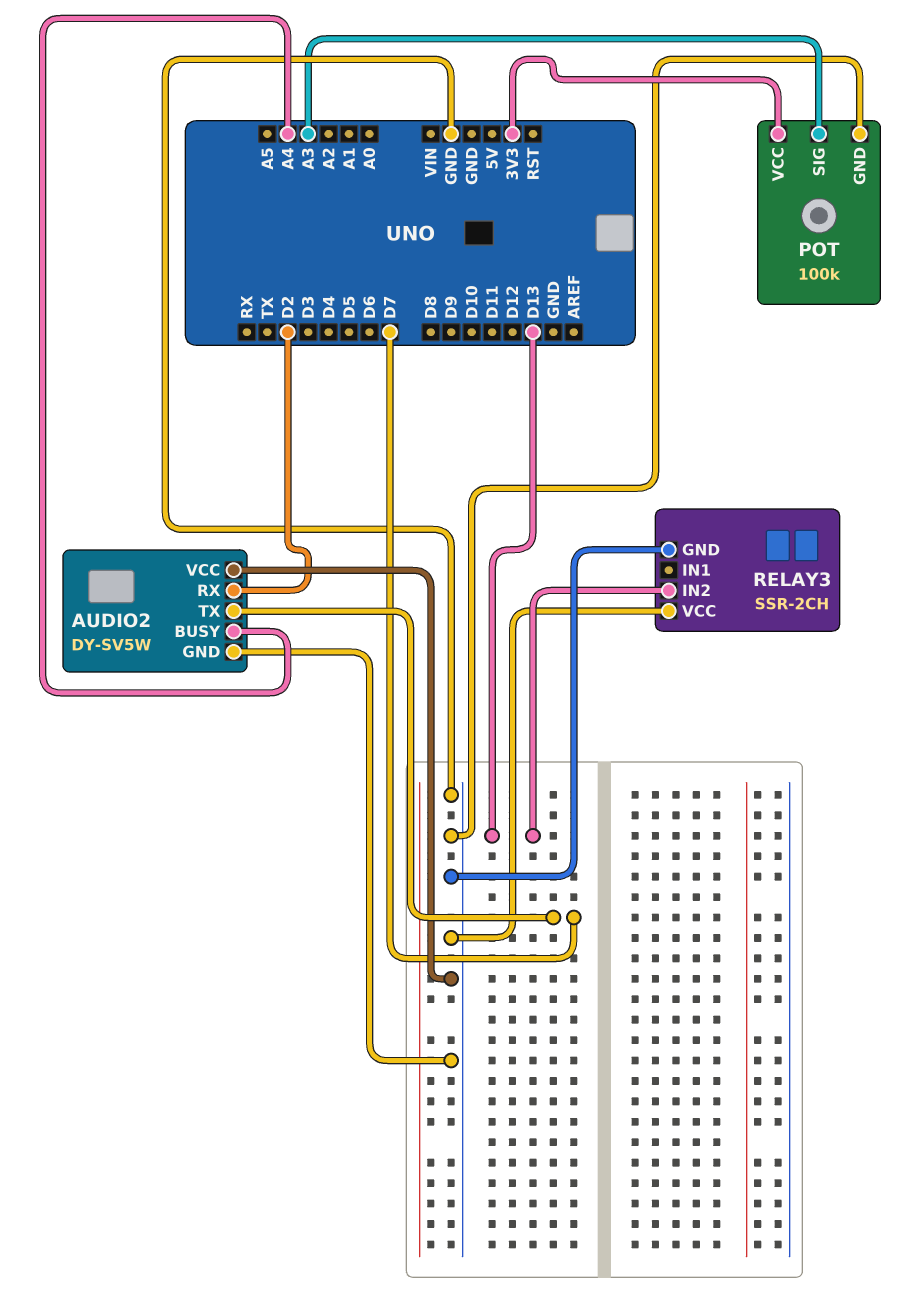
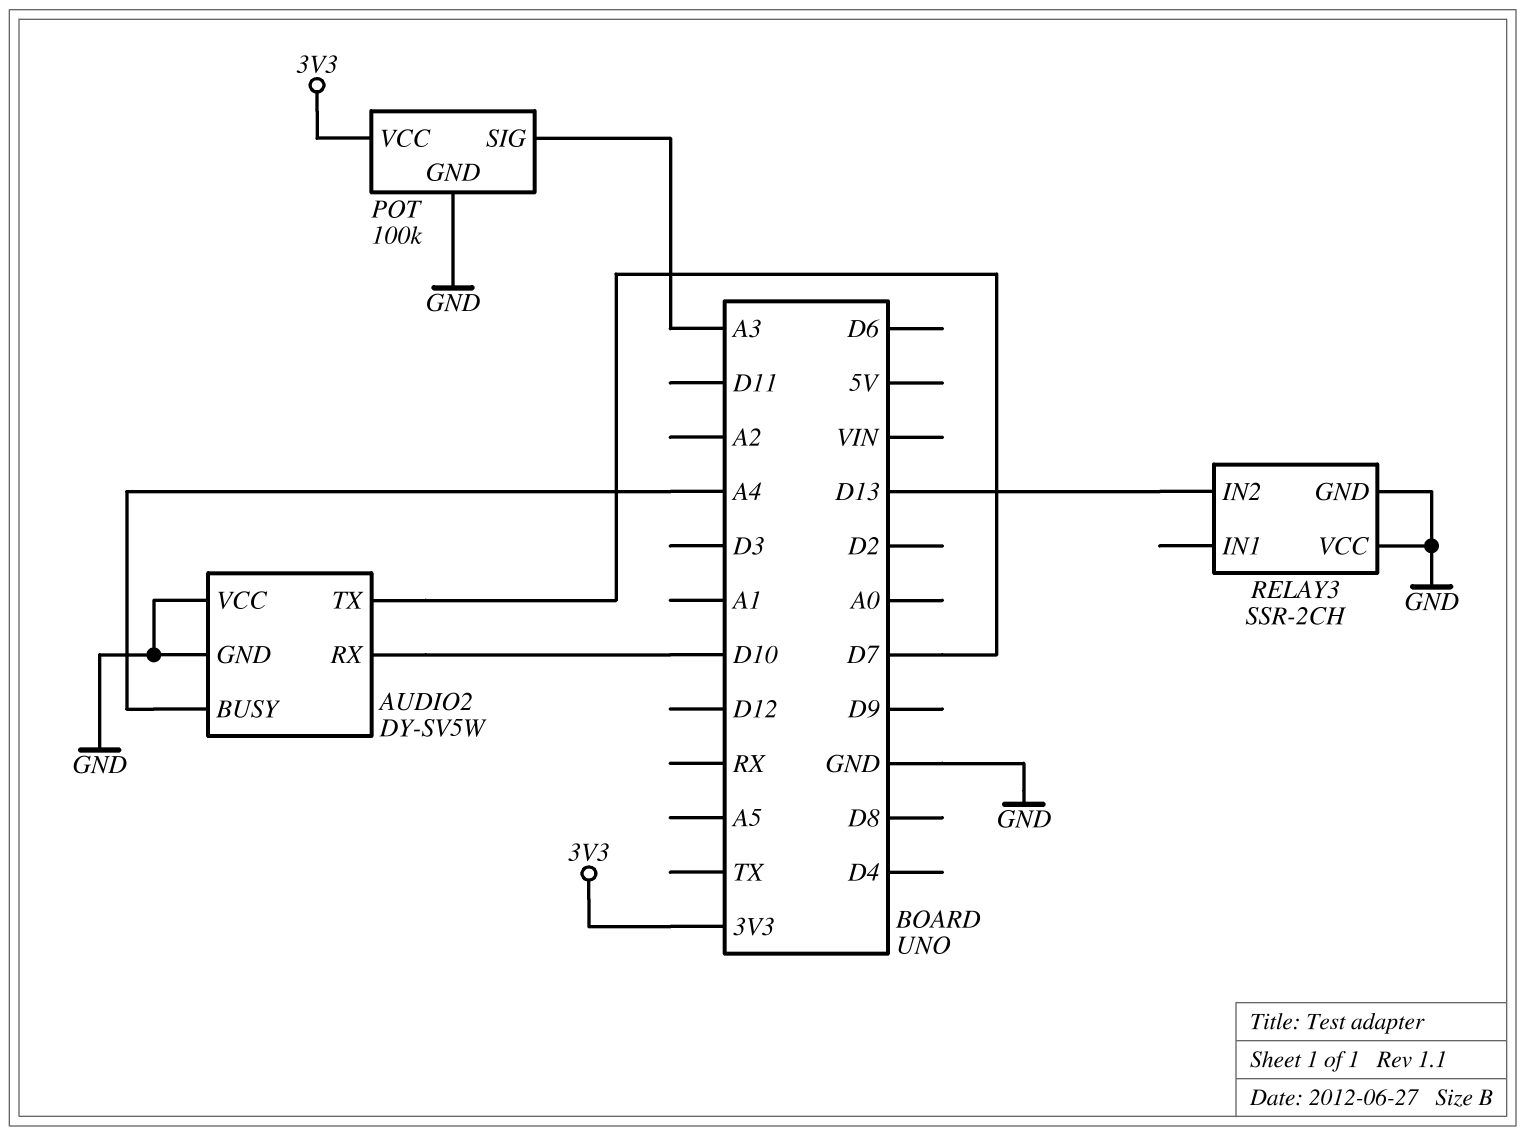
AUDIO2 pin RX: D2 -> D10

